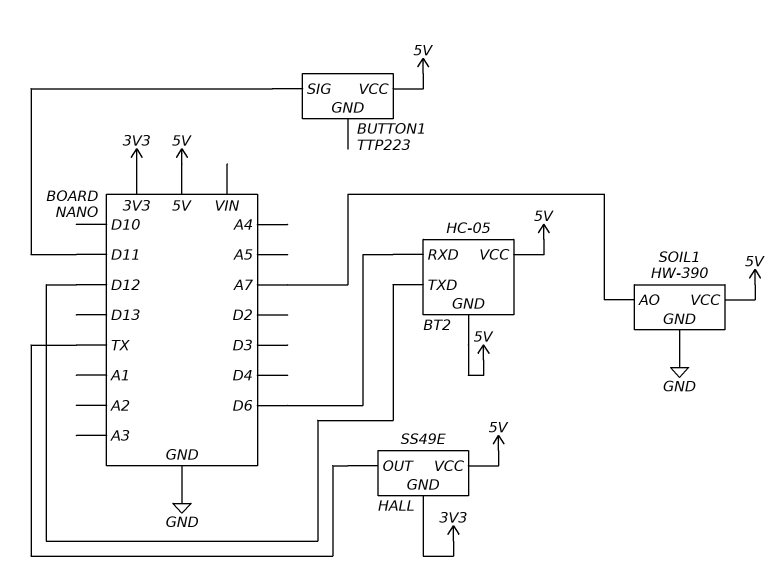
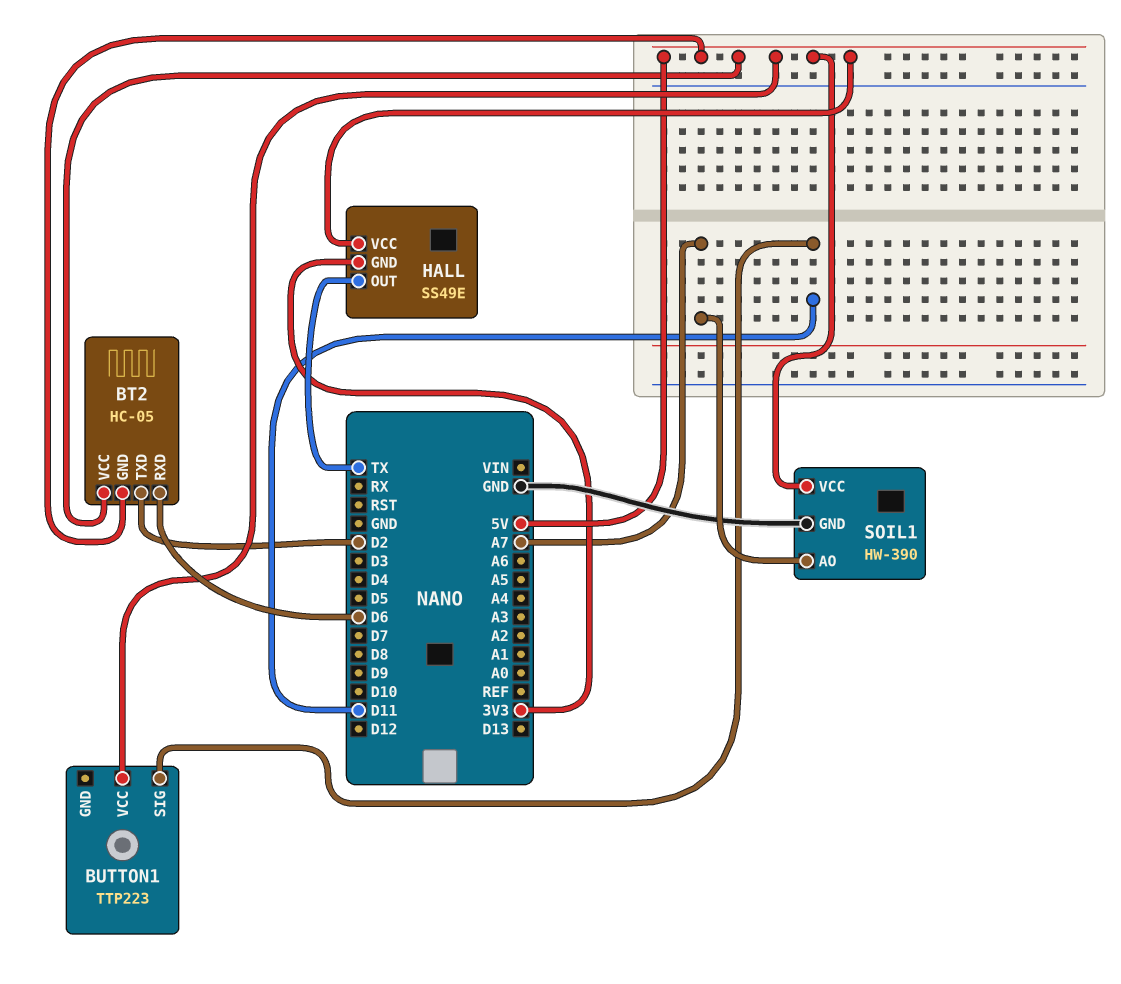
BT2 pin TXD: D12 -> D2

